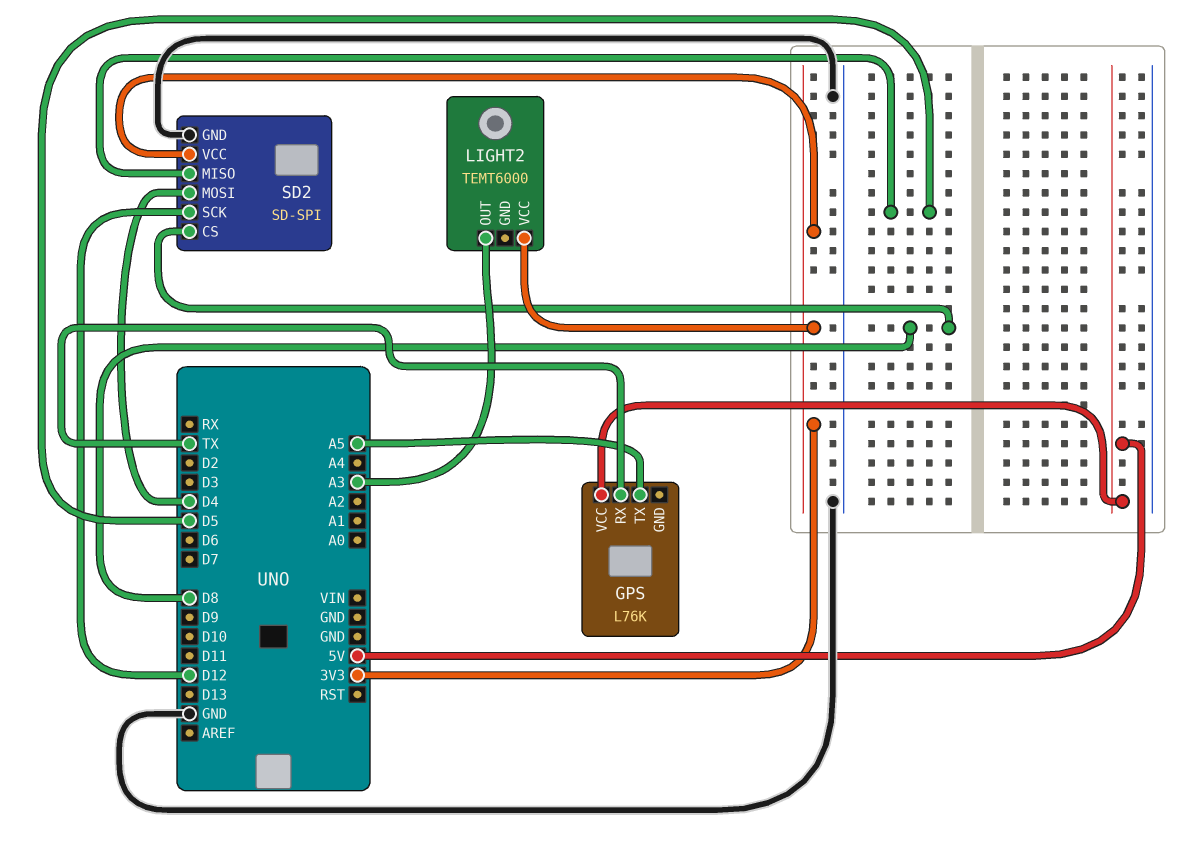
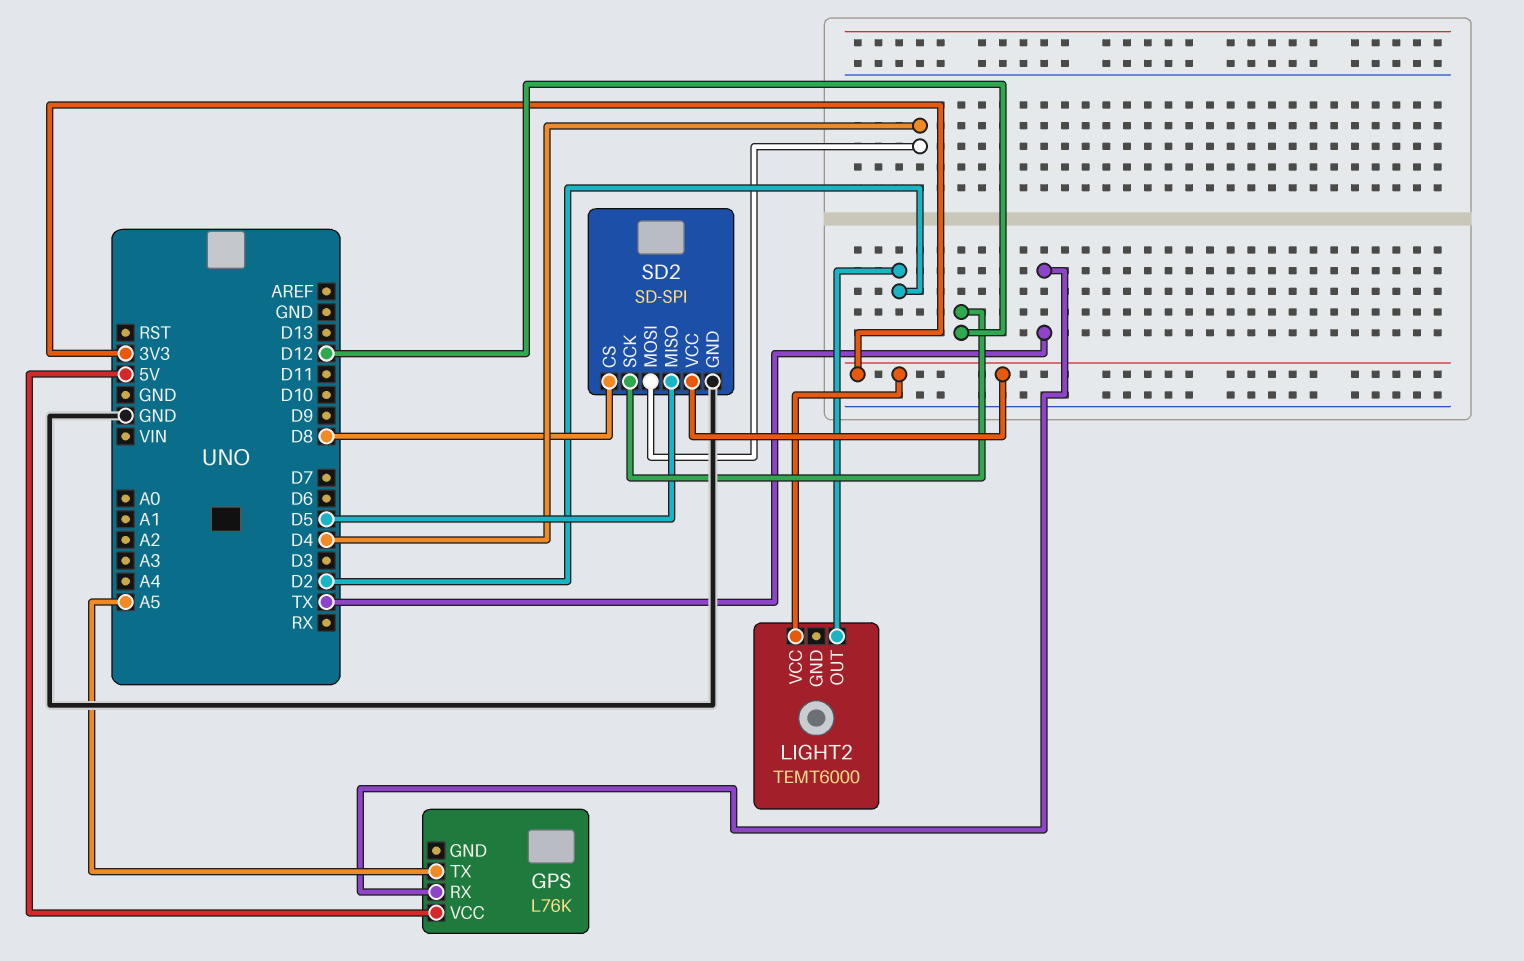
LIGHT2 pin OUT: A3 -> D2

